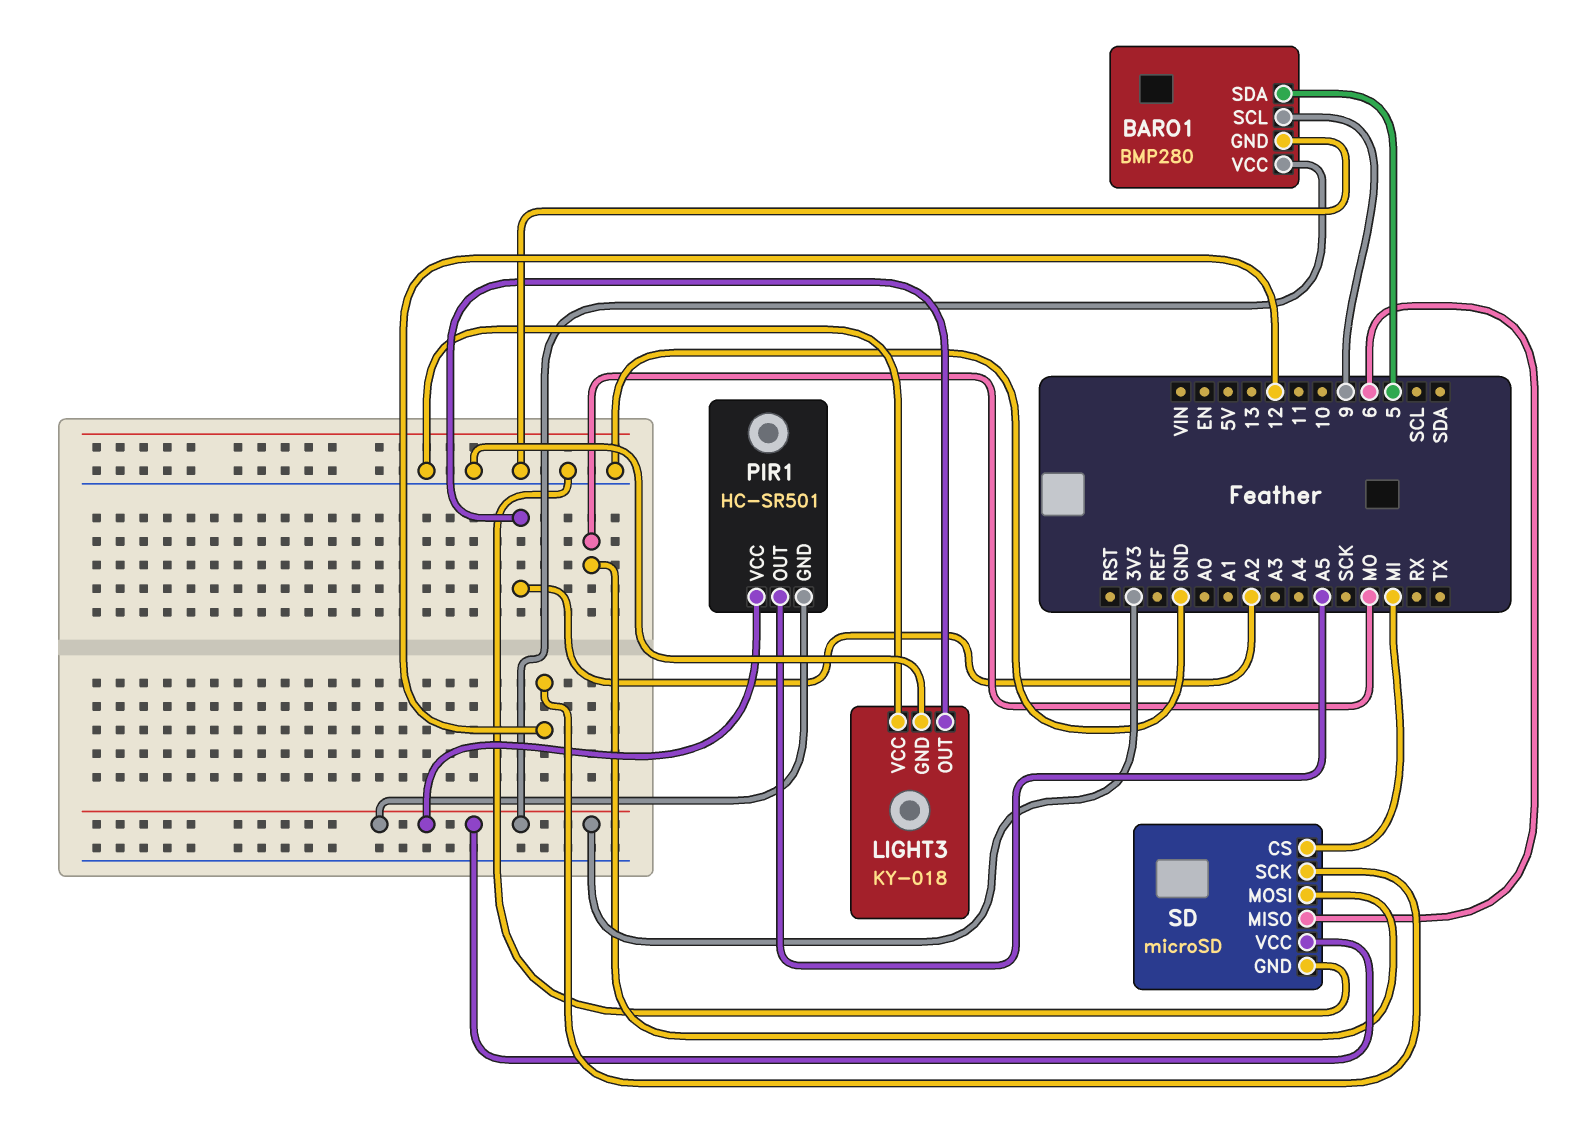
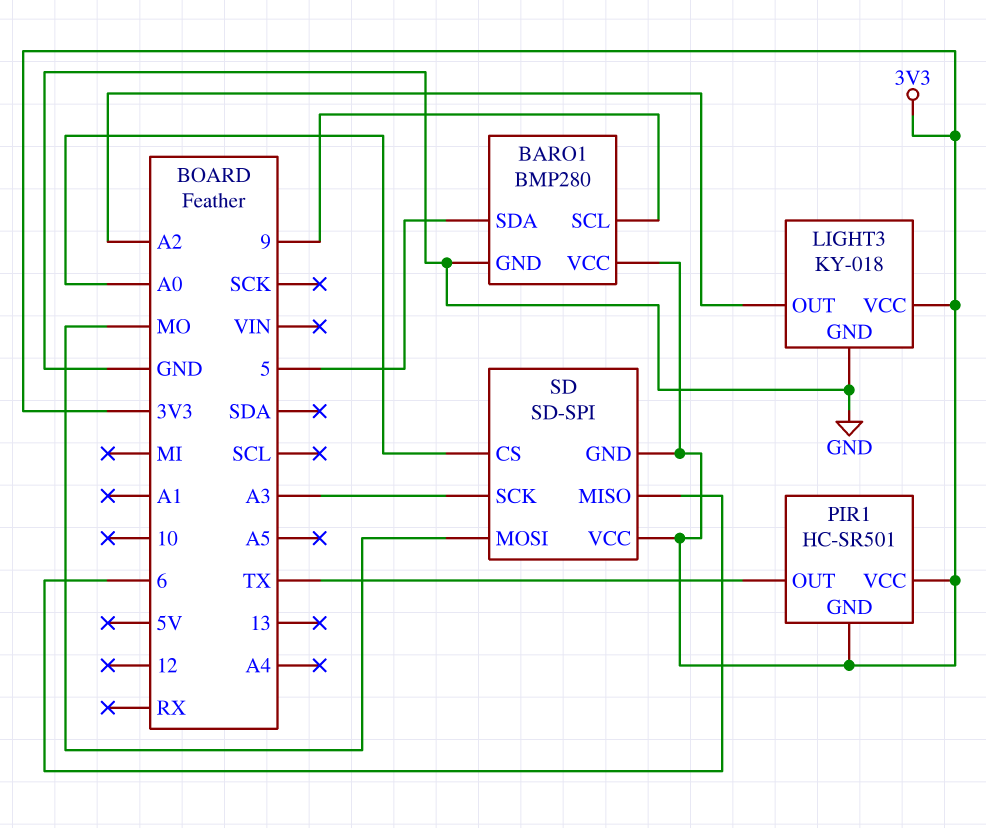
LIGHT3 pin VCC: GND -> 3V3
PIR1 pin OUT: A5 -> TX
SD: microSD -> SD-SPI
SD pin CS: MI -> A0
SD pin GND: GND -> 3V3
SD pin SCK: 12 -> A3

